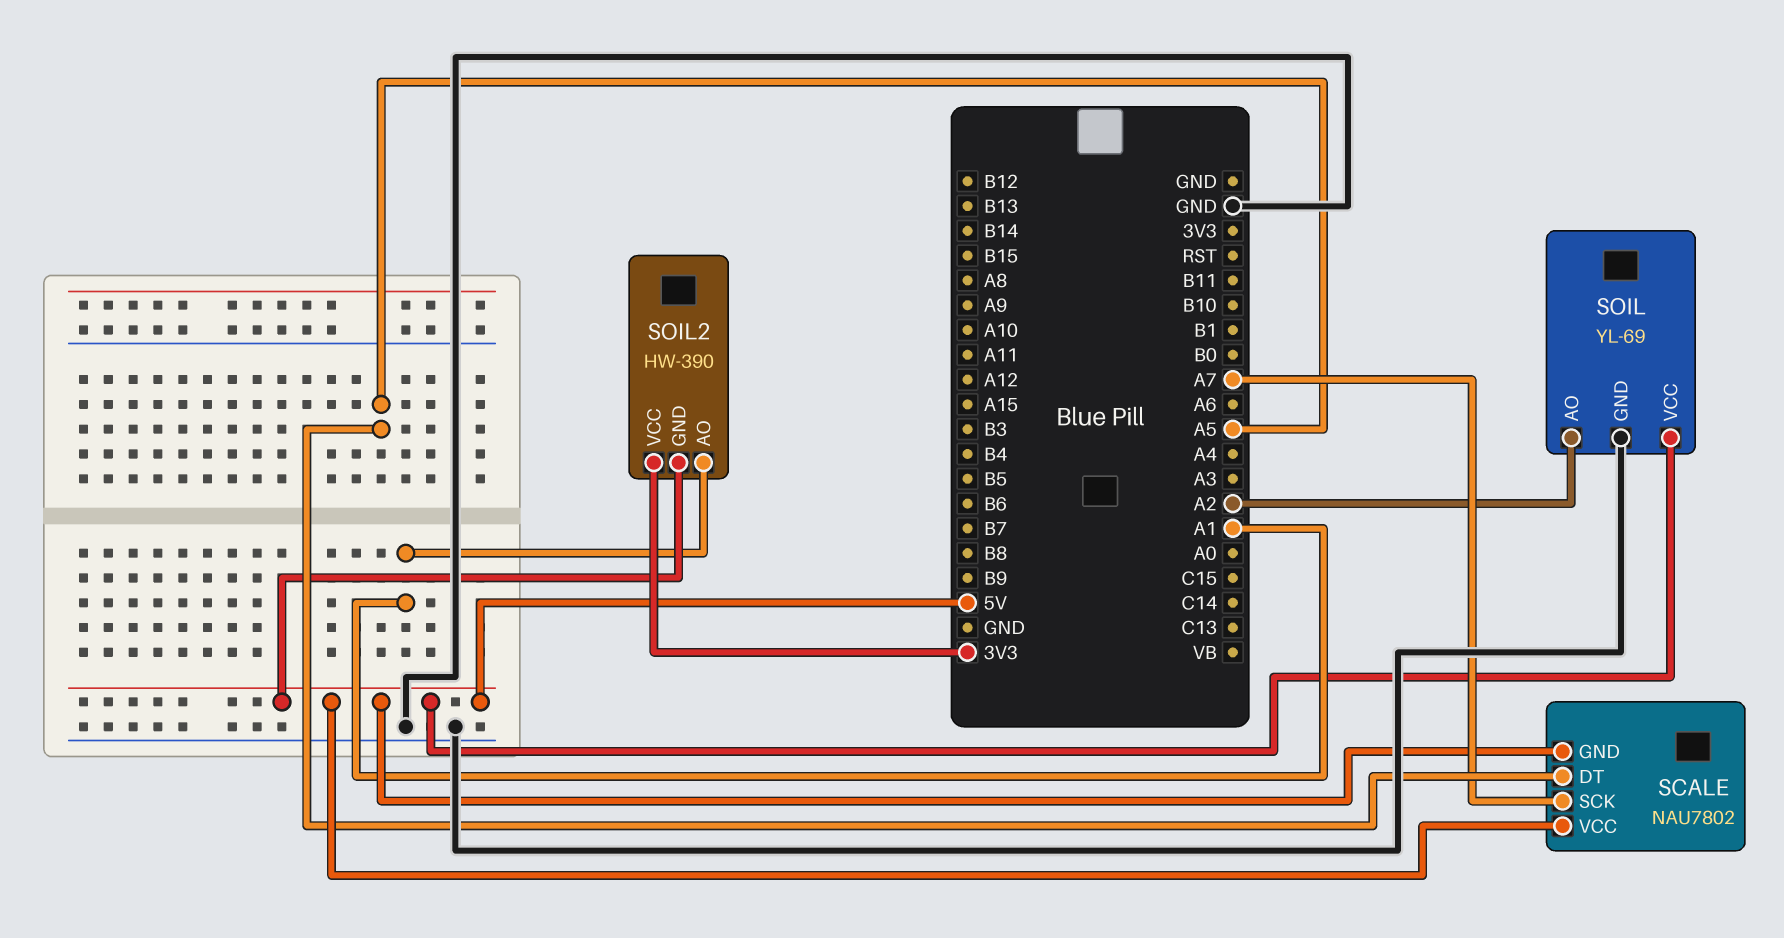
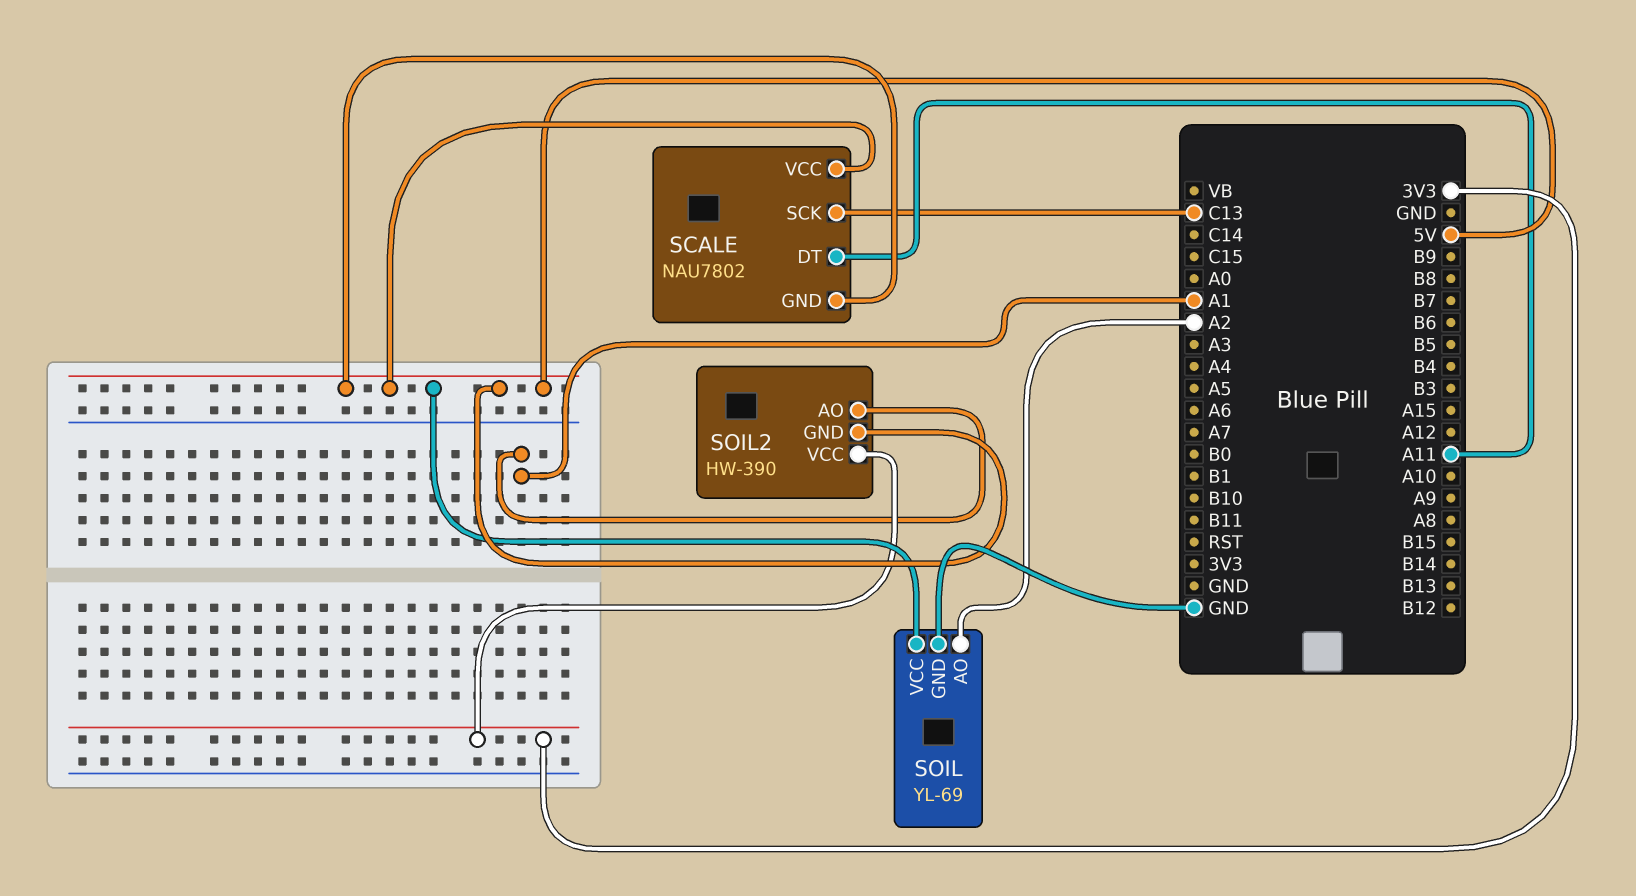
SCALE pin DT: A5 -> A11
SCALE pin SCK: A7 -> C13

